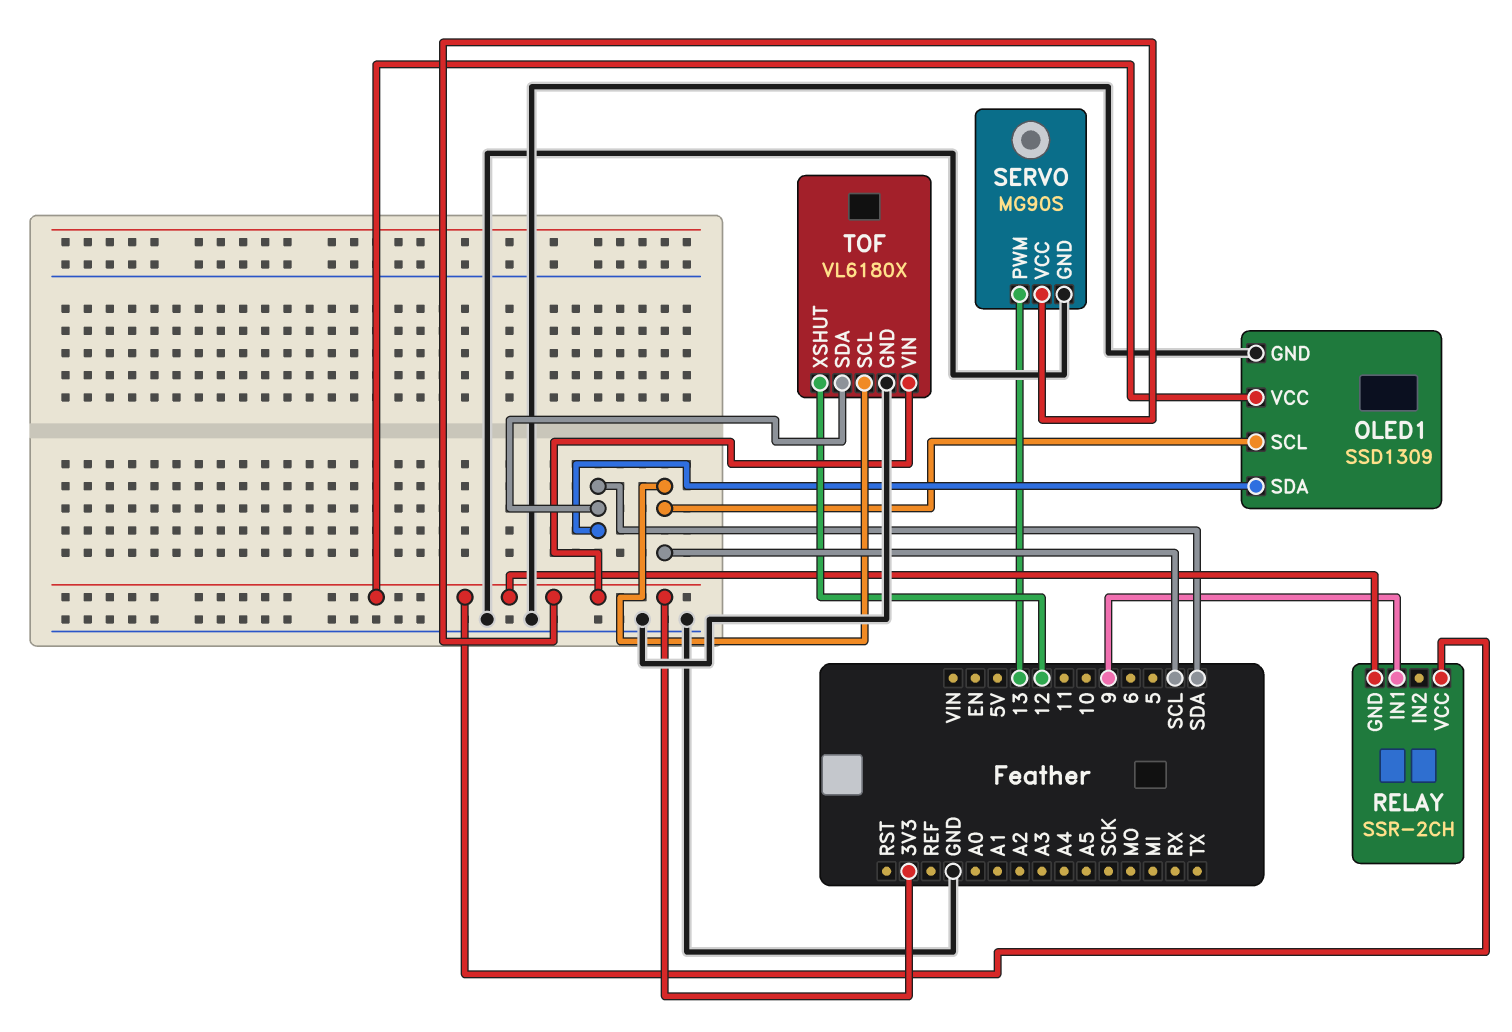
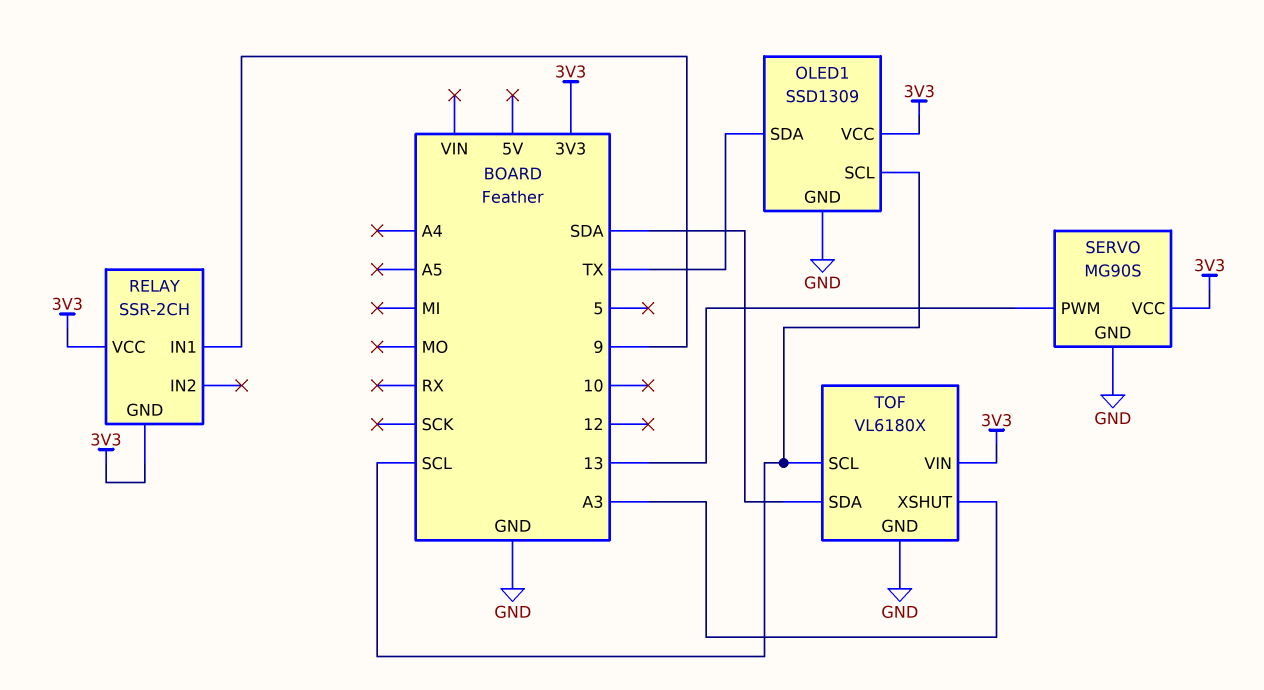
OLED1 pin SDA: SDA -> TX
TOF pin XSHUT: 12 -> A3

